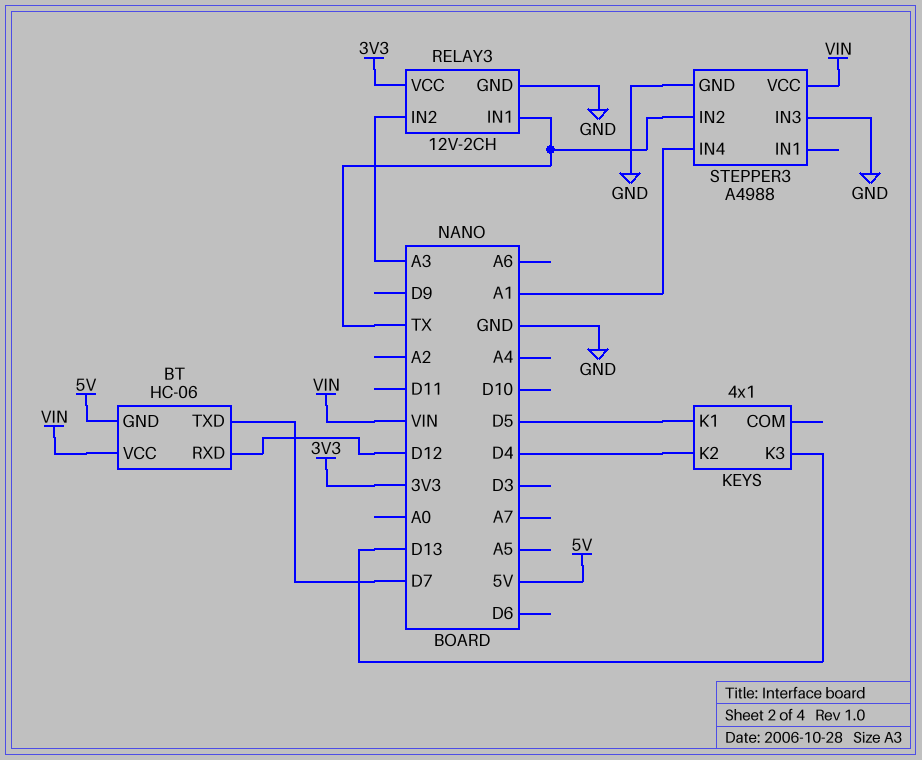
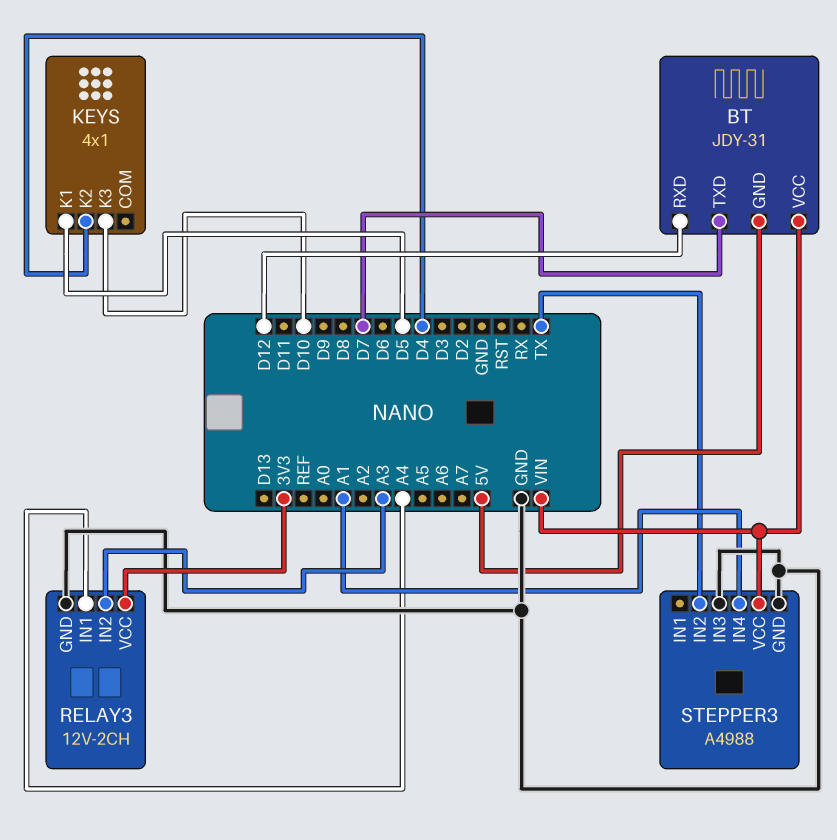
BT: HC-06 -> JDY-31
KEYS pin K3: D13 -> D10
RELAY3 pin IN1: TX -> A4

